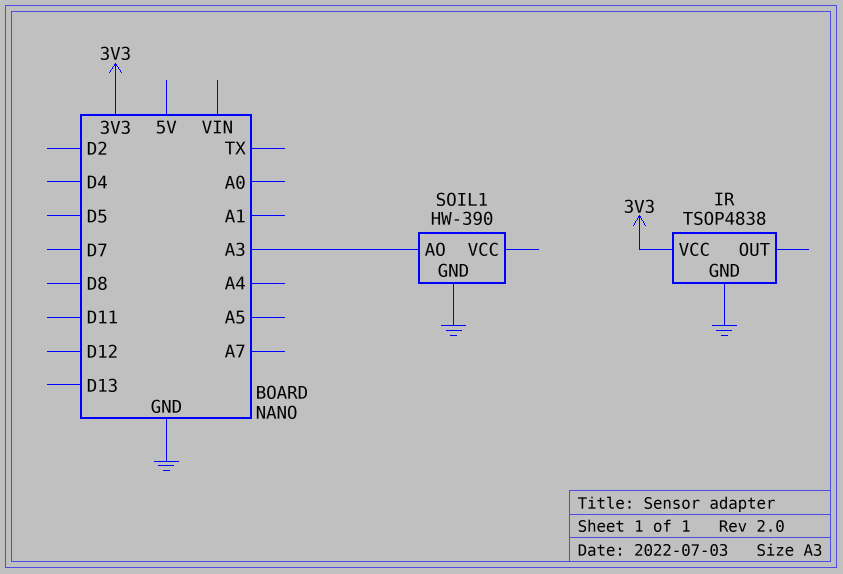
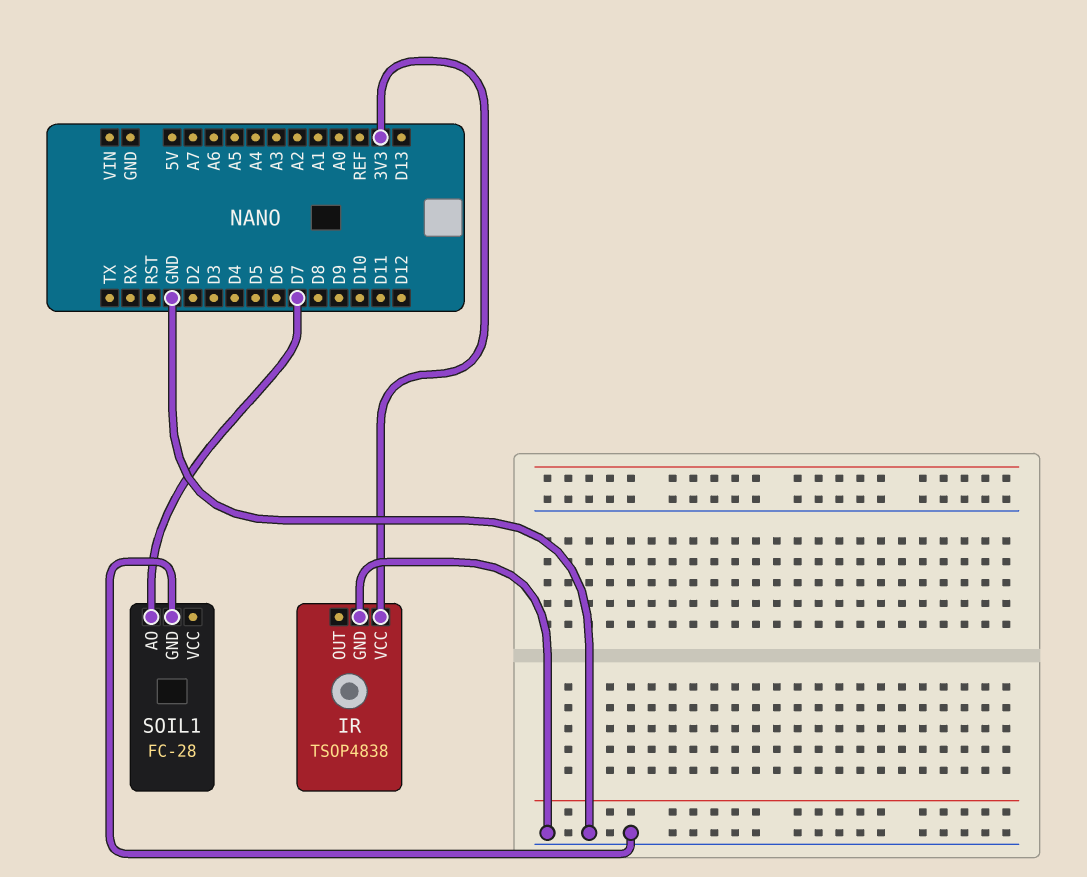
SOIL1: HW-390 -> FC-28
SOIL1 pin AO: A3 -> D7

